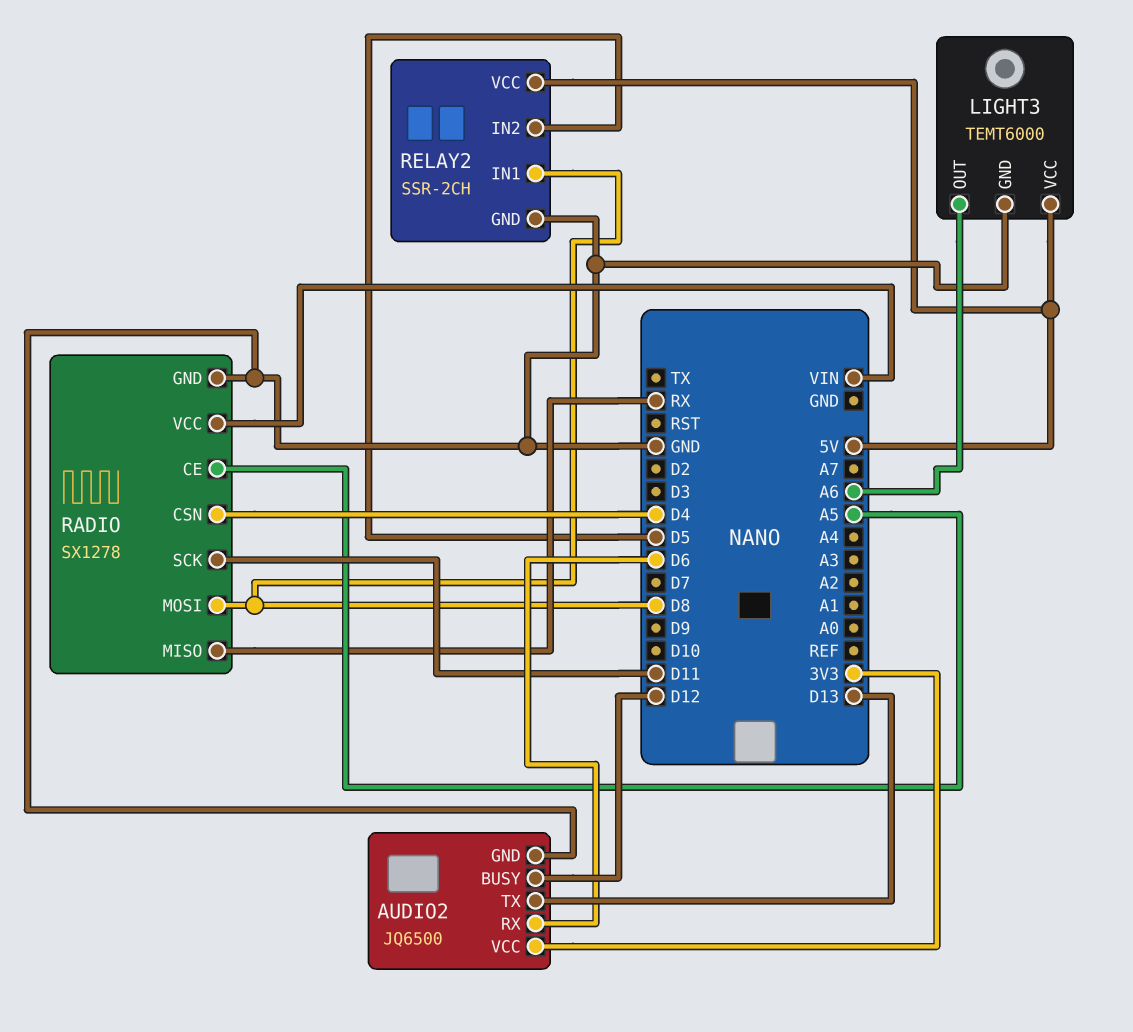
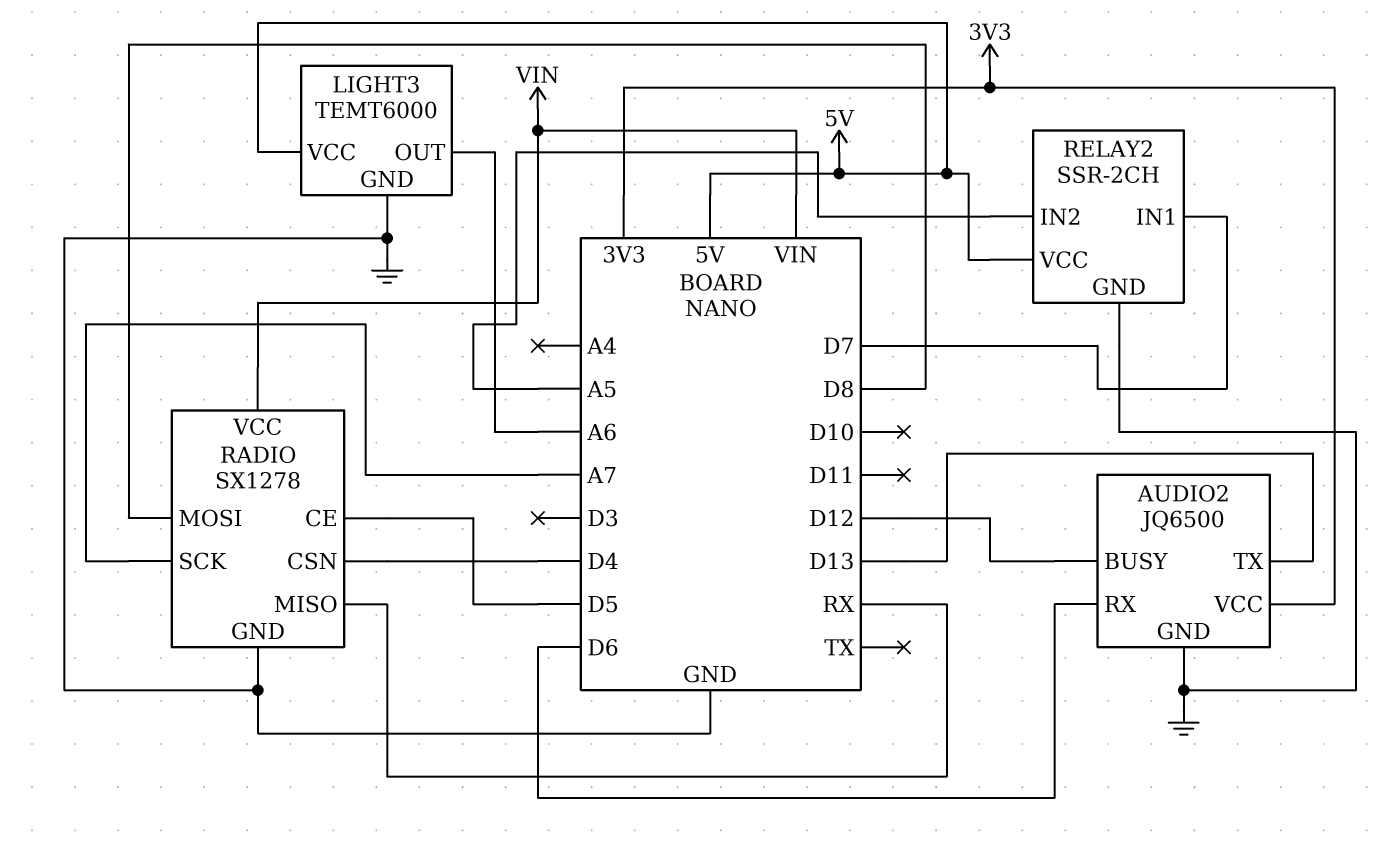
RADIO pin CE: A5 -> D5
RADIO pin SCK: D11 -> A7
RELAY2 pin IN1: D8 -> D7
RELAY2 pin IN2: D5 -> A5

